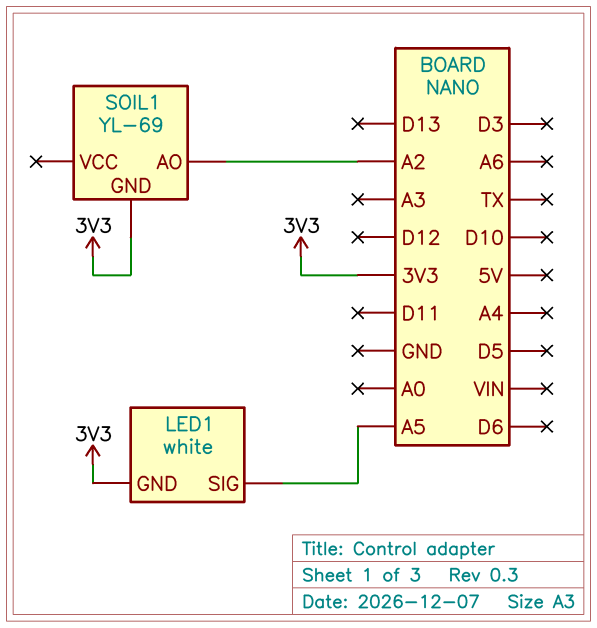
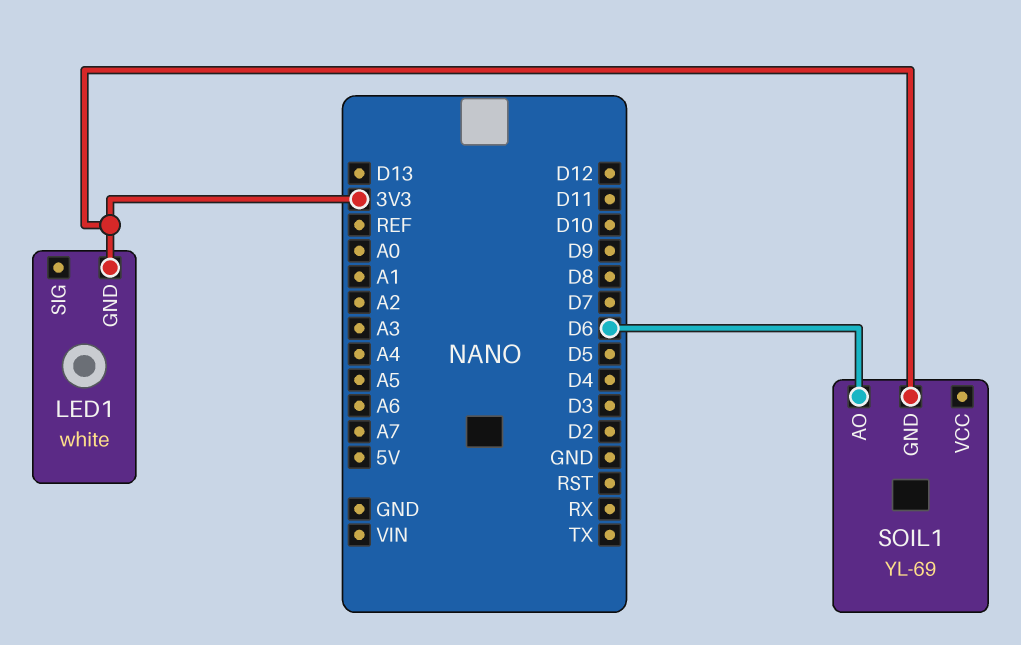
LED1 pin SIG: A5 -> none
SOIL1 pin AO: A2 -> D6

